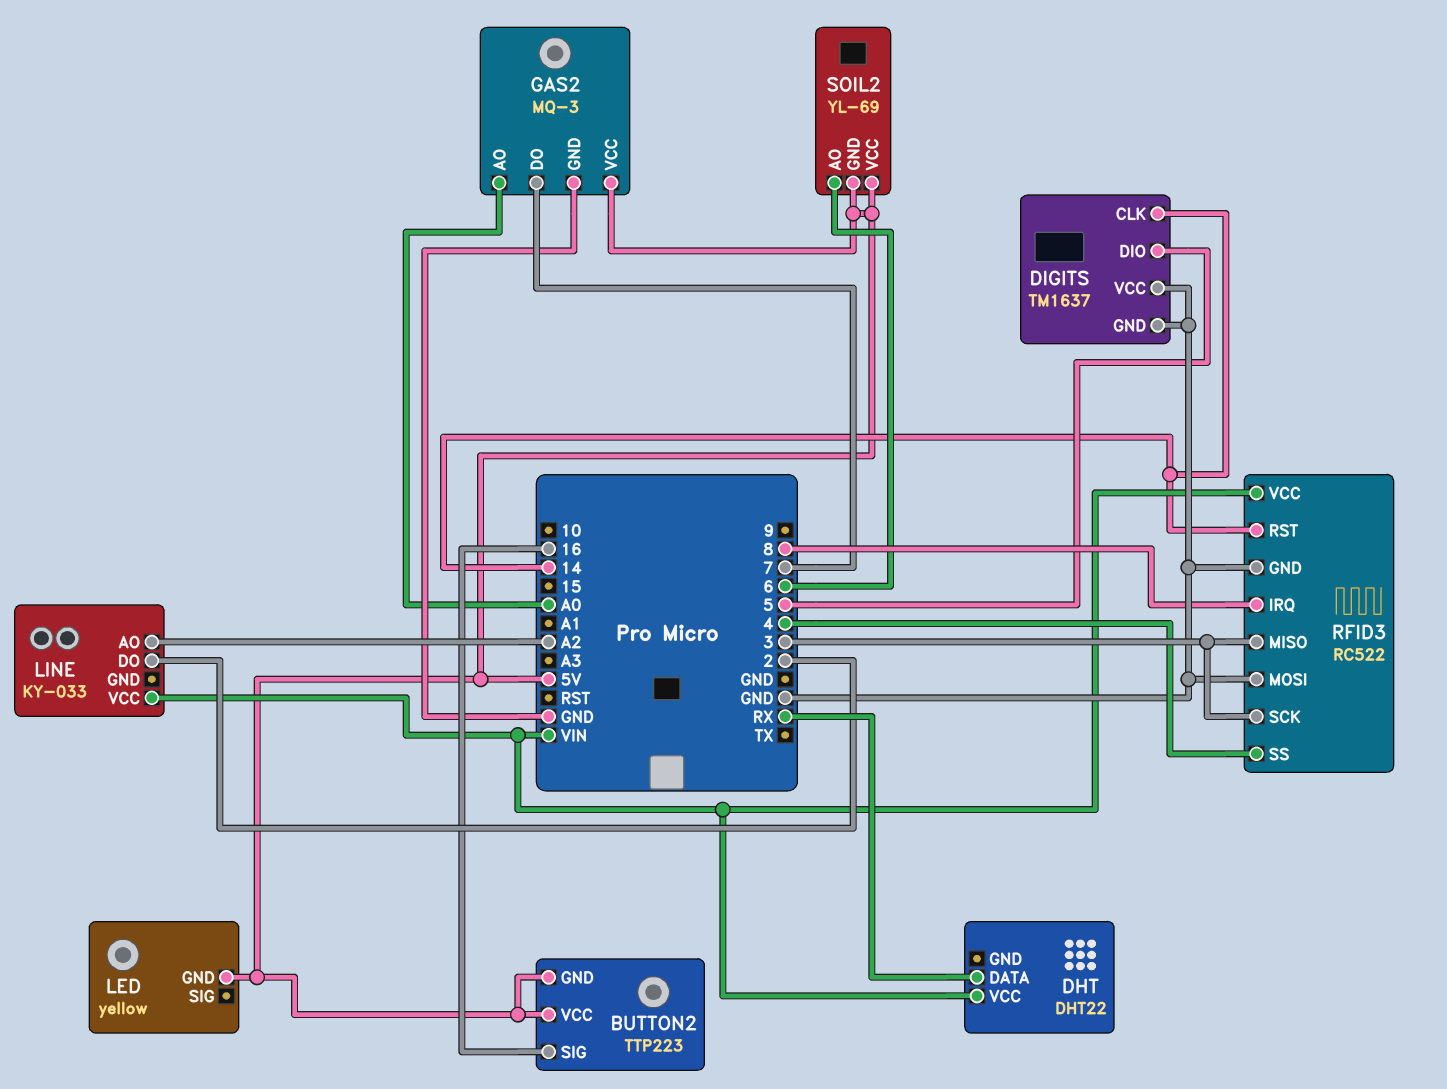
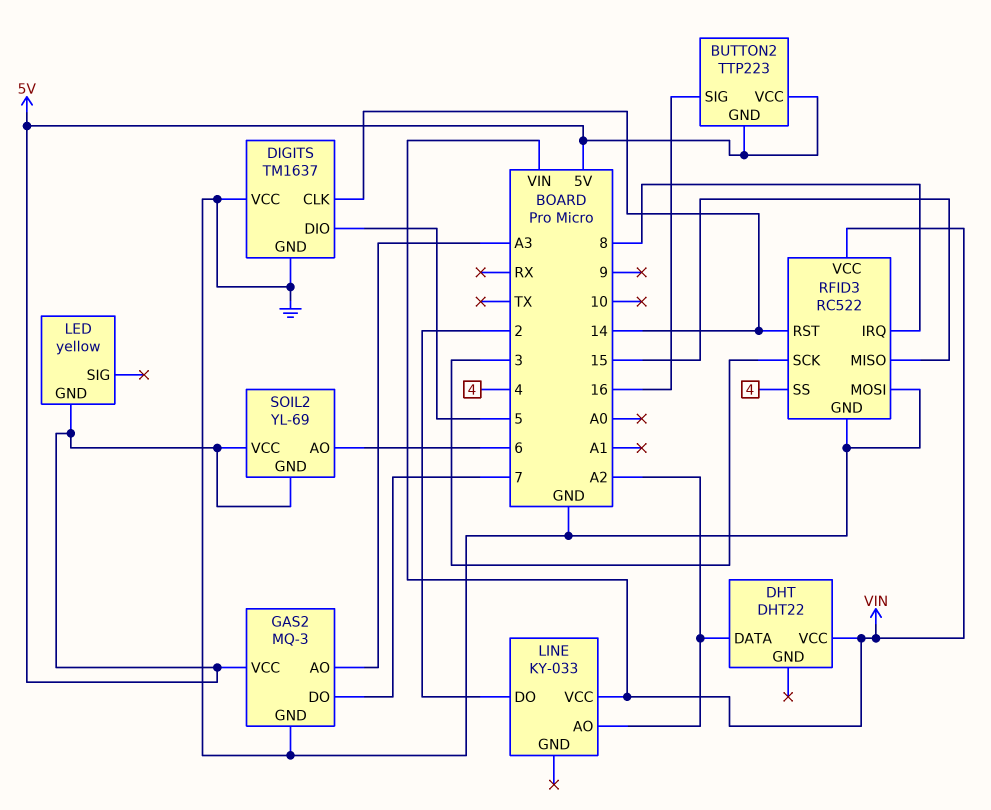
DHT pin DATA: RX -> A2
GAS2 pin AO: A0 -> A3
RFID3 pin MISO: 3 -> 15

